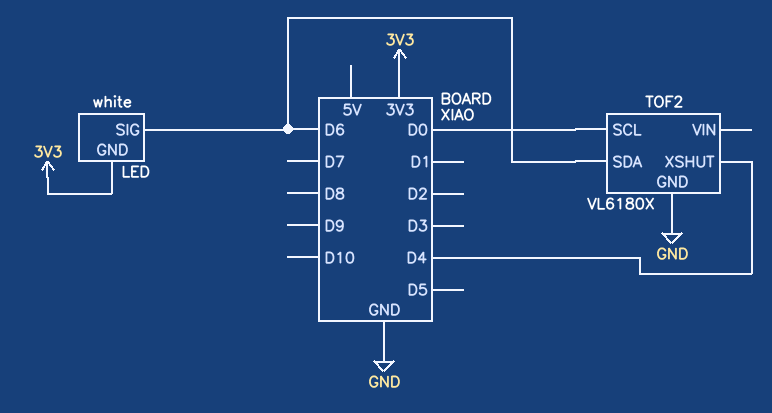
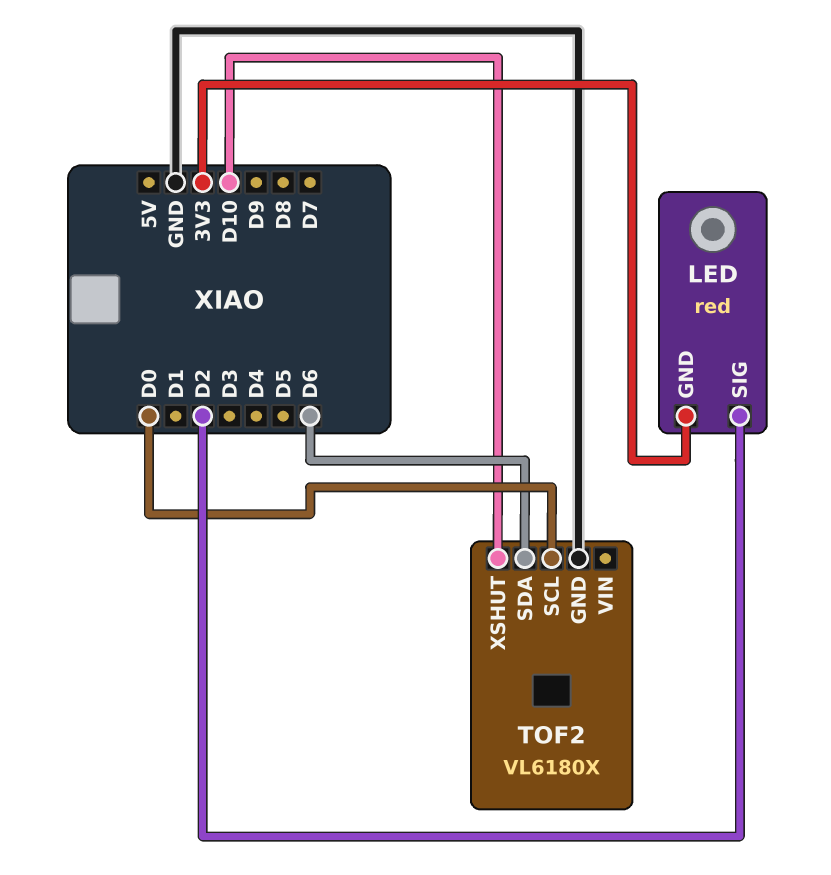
LED: white -> red
LED pin SIG: D6 -> D2
TOF2 pin XSHUT: D4 -> D10

